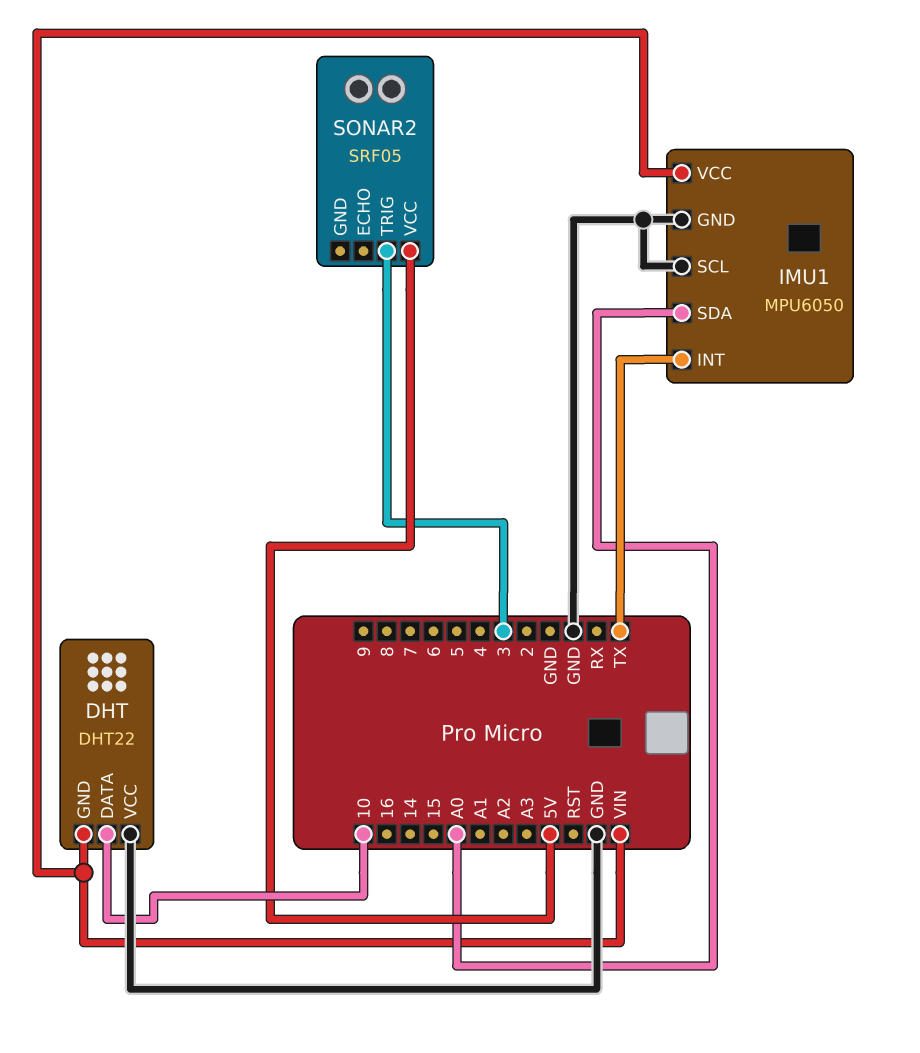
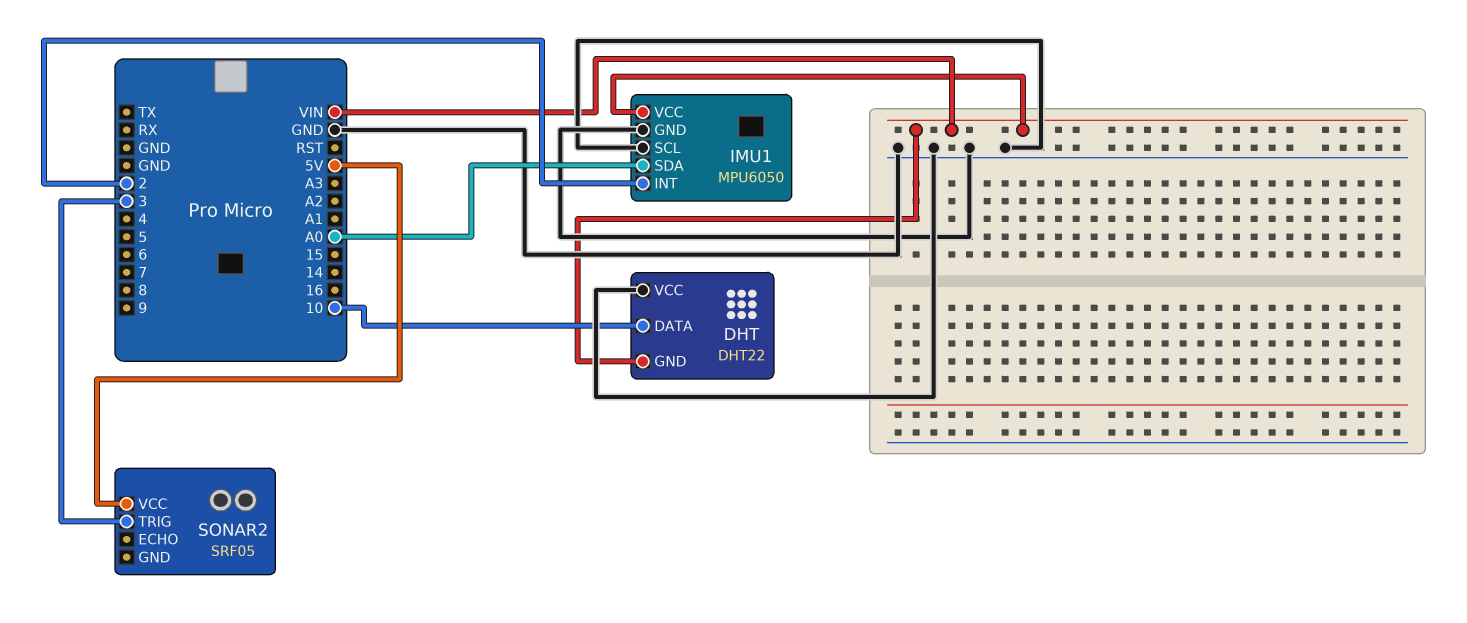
IMU1 pin INT: TX -> 2

